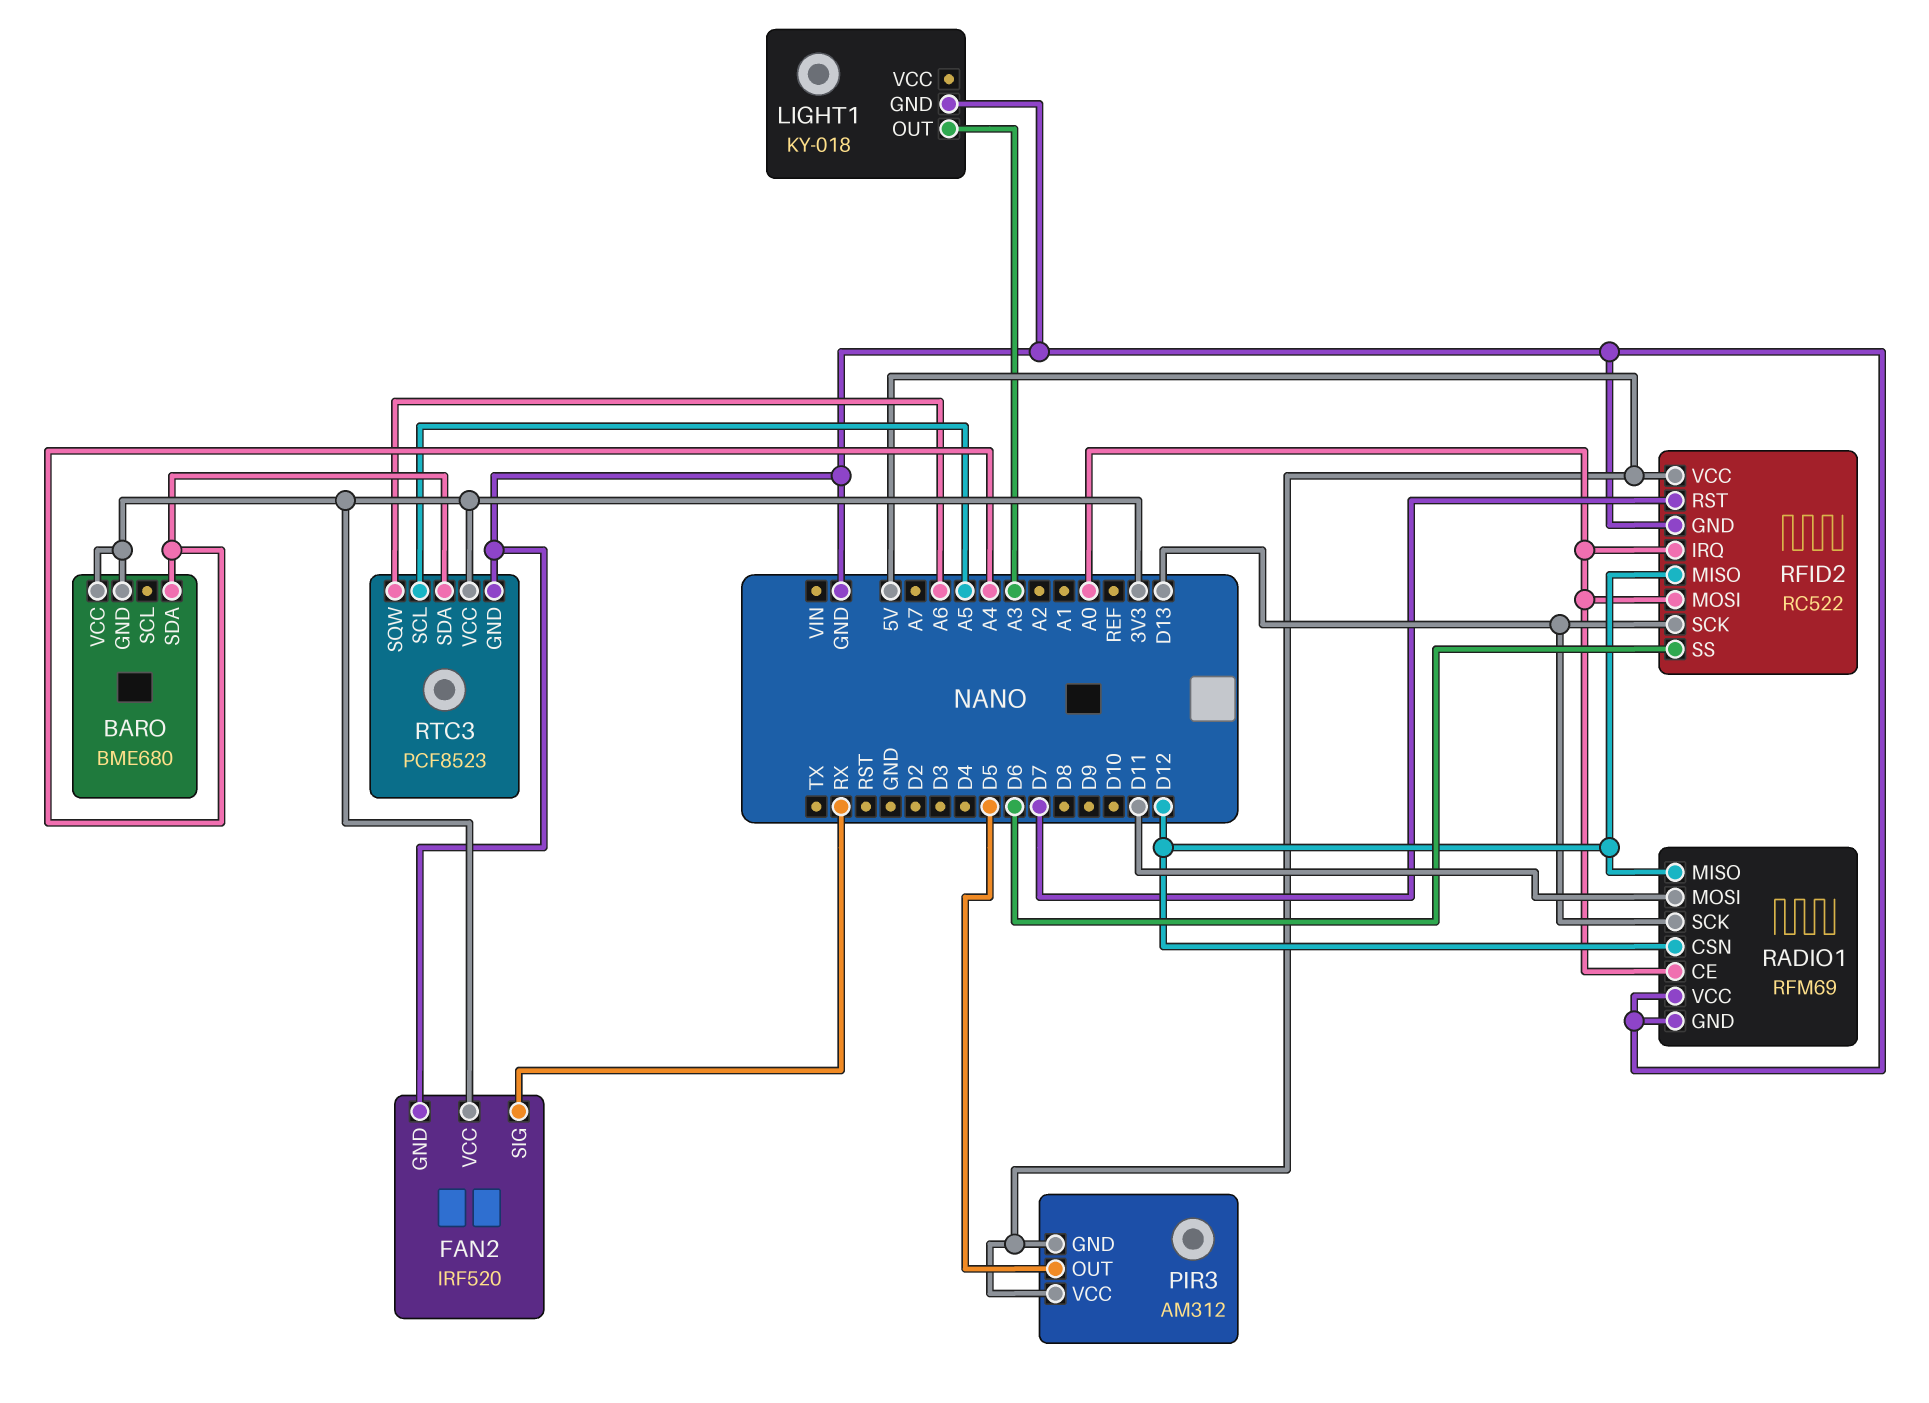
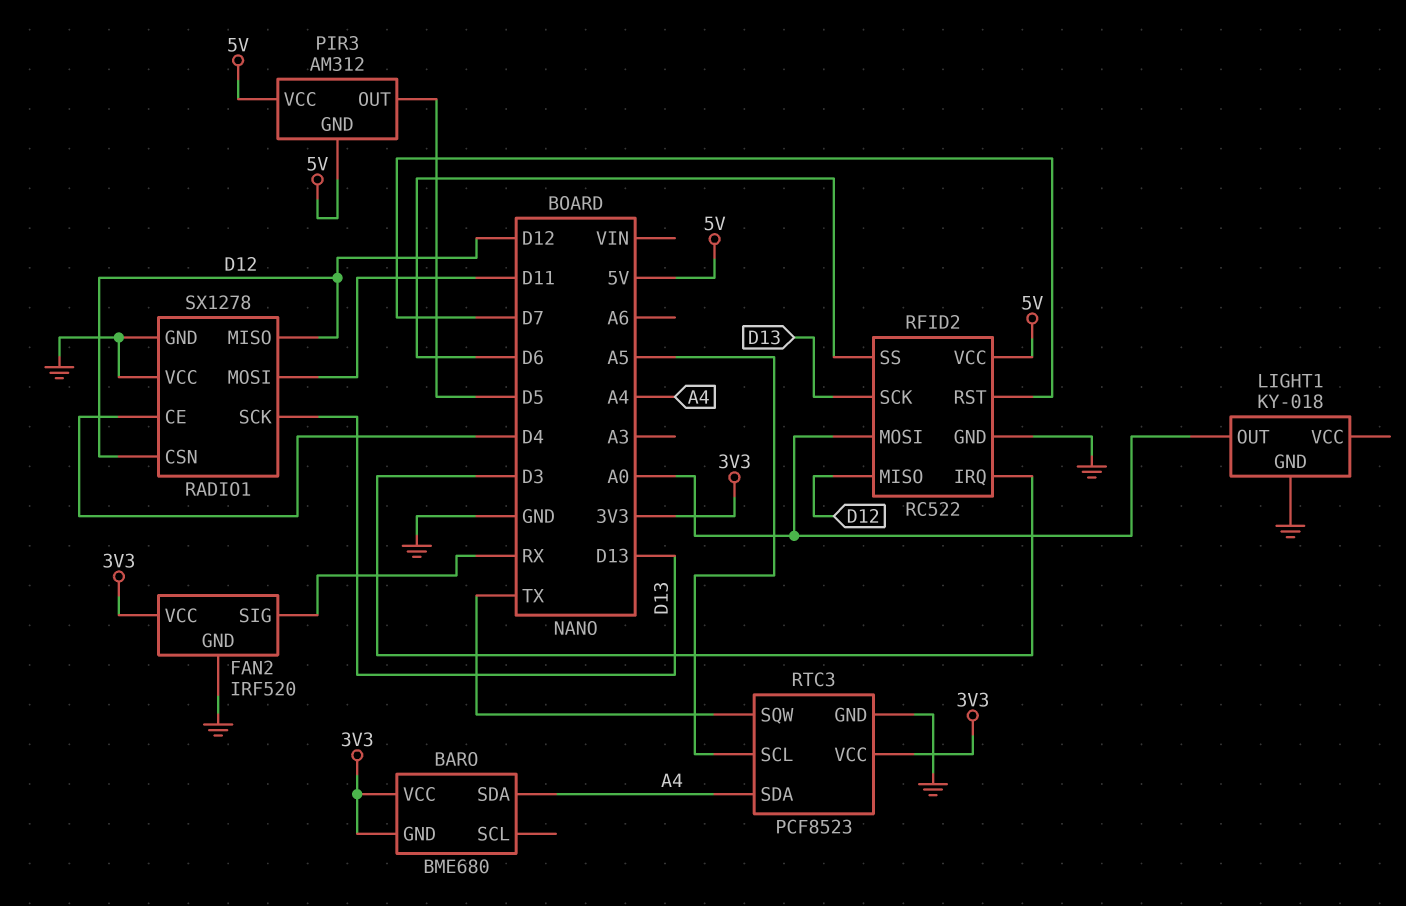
LIGHT1 pin OUT: A3 -> A0
RADIO1: RFM69 -> SX1278
RADIO1 pin CE: A0 -> D4
RFID2 pin IRQ: A0 -> D3
RTC3 pin SQW: A6 -> TX

